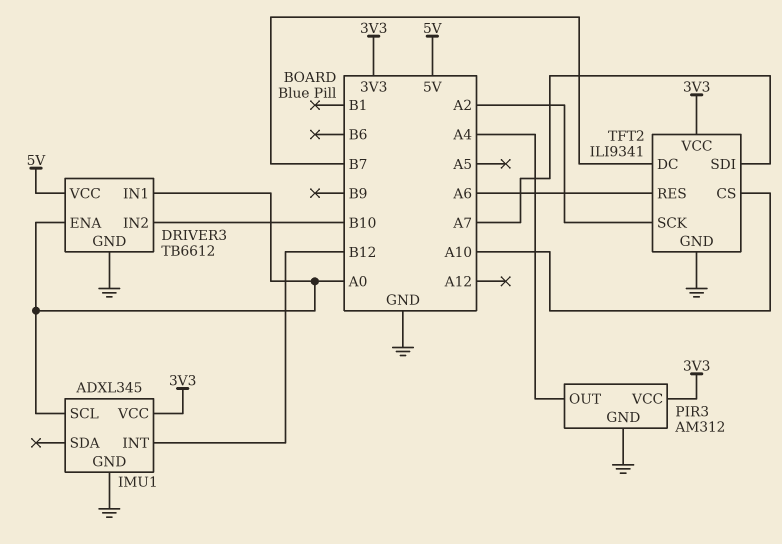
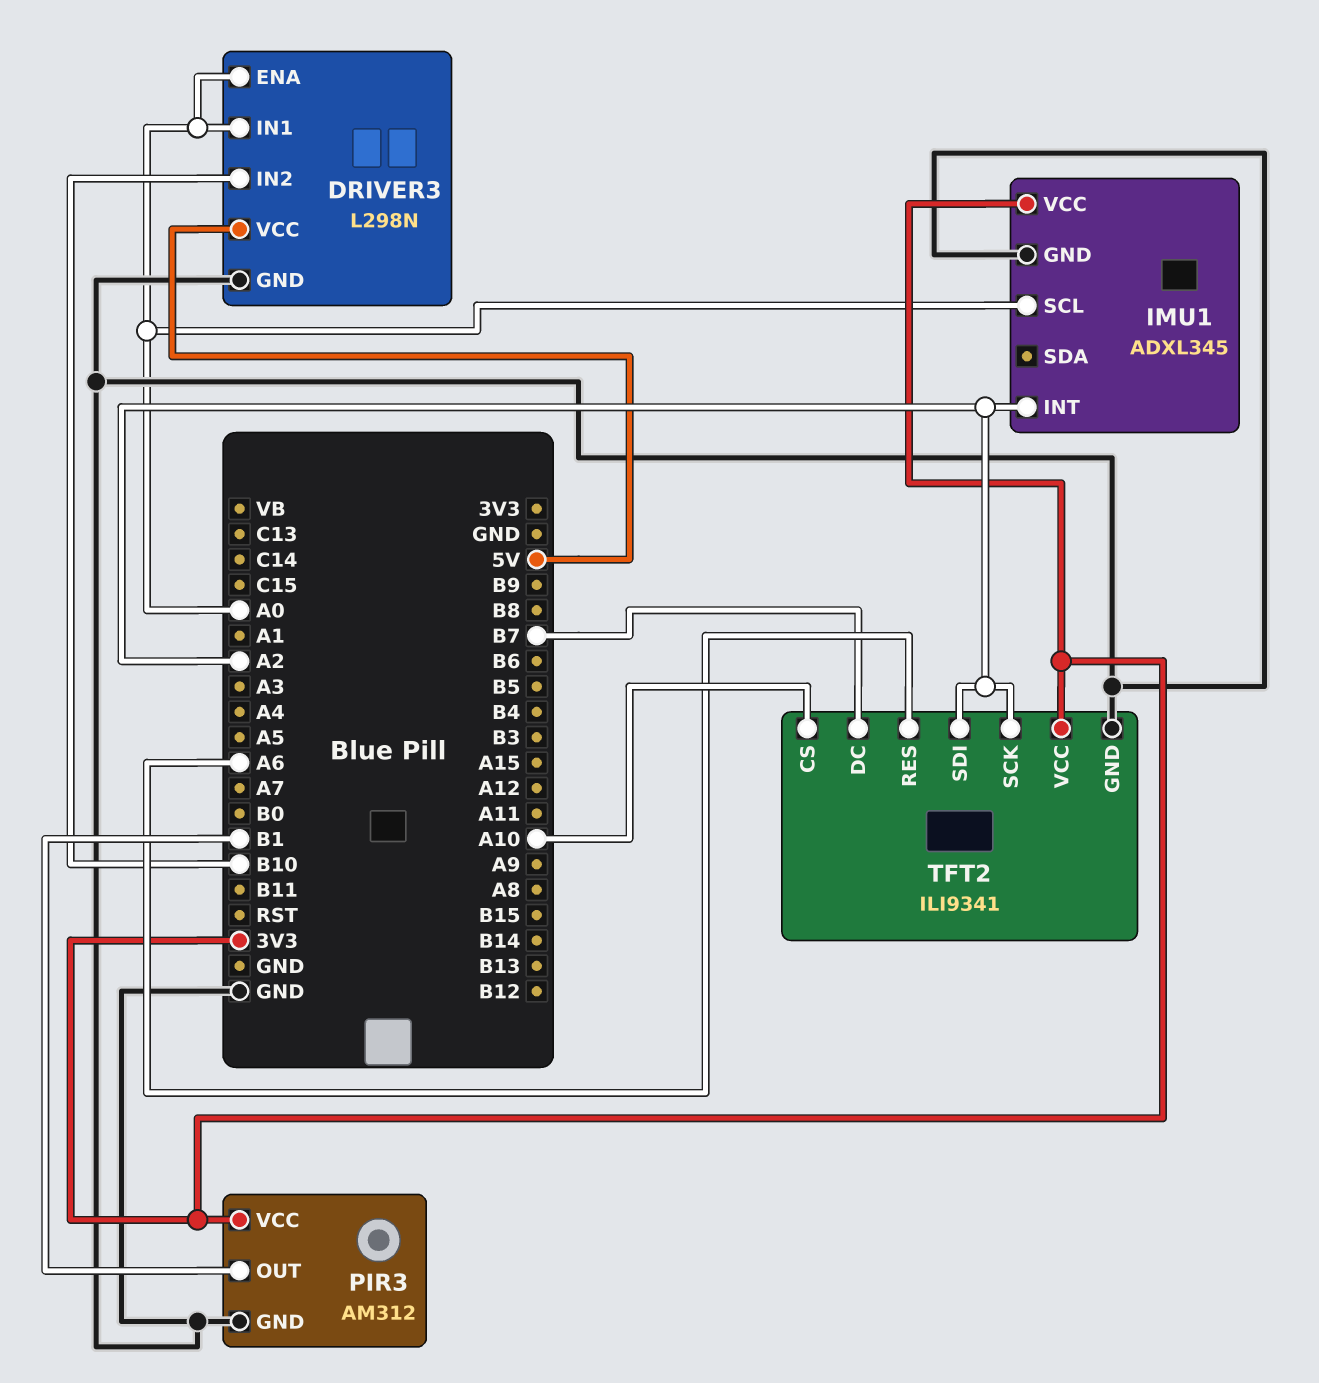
DRIVER3: TB6612 -> L298N
IMU1 pin INT: B12 -> A2
PIR3 pin OUT: A4 -> B1
TFT2 pin SDI: A7 -> A2

